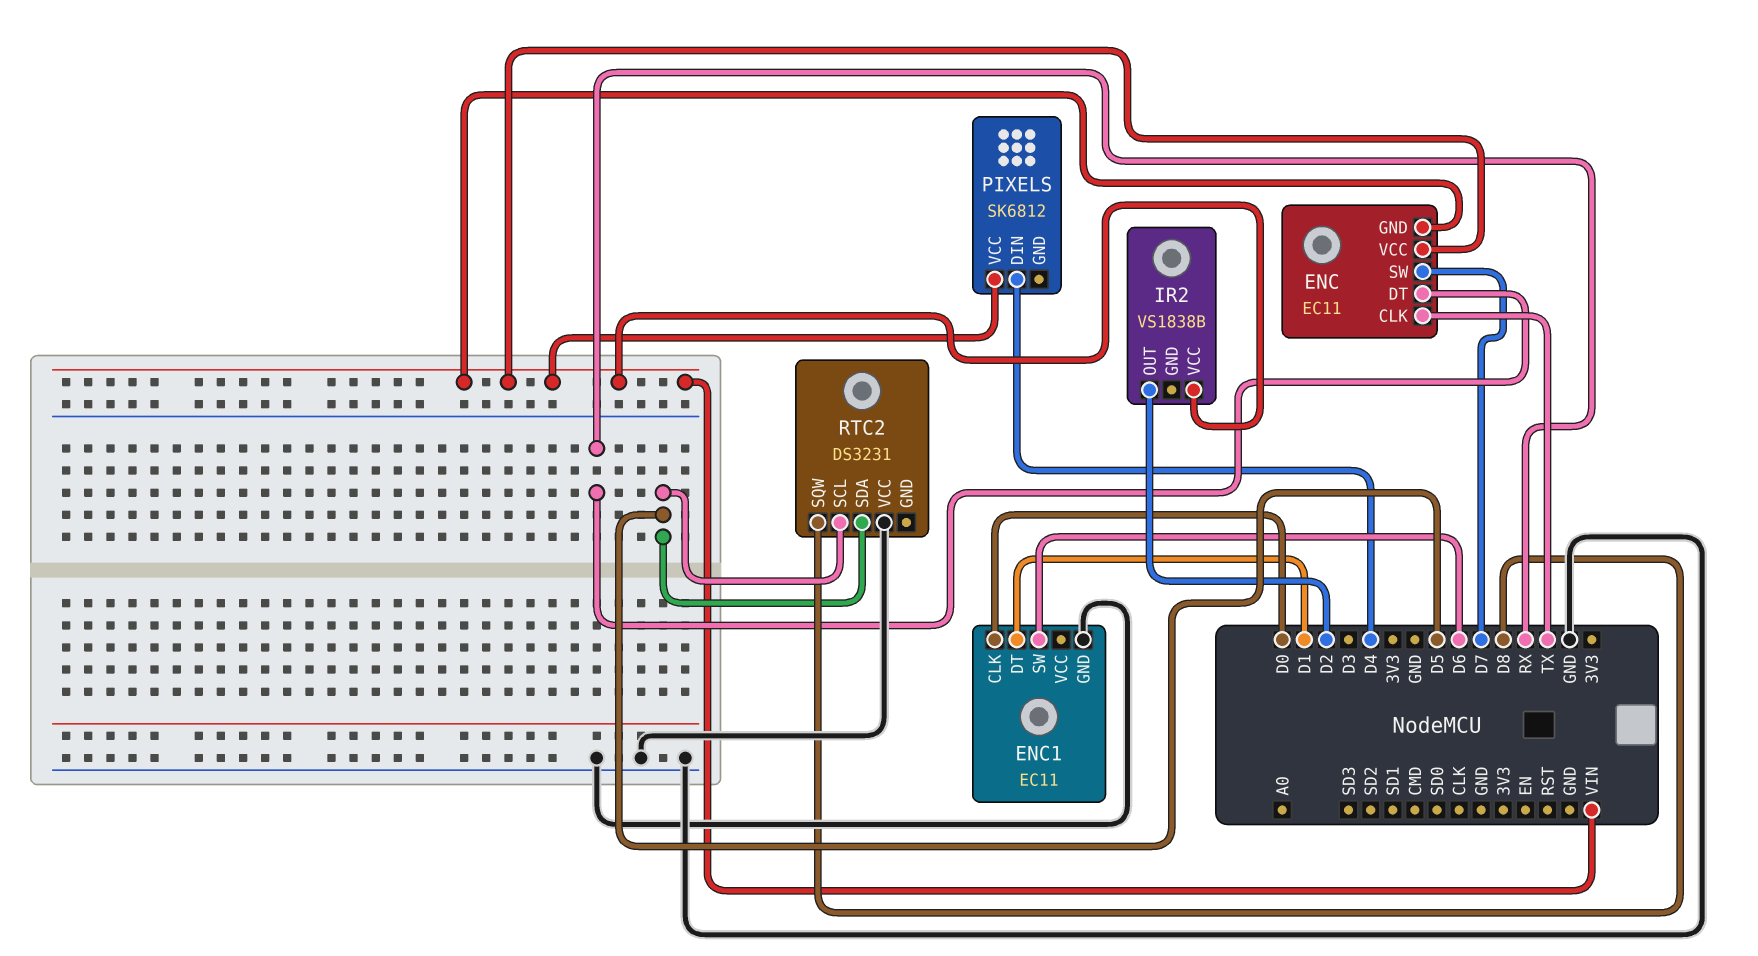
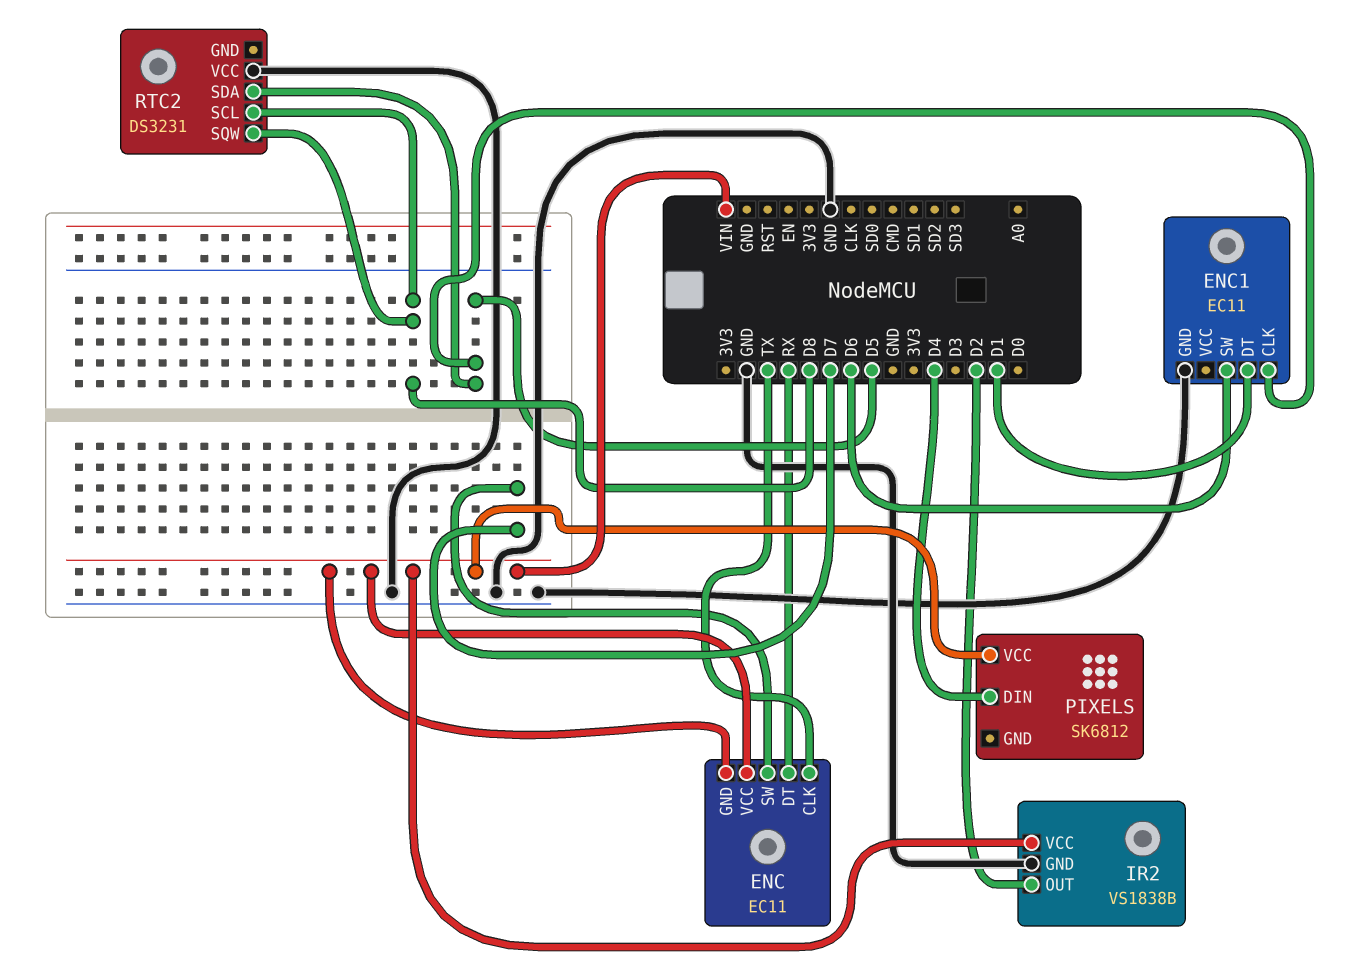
ENC1 pin CLK: D0 -> D5
IR2 pin GND: none -> GND
RTC2 pin SCL: D5 -> D8

